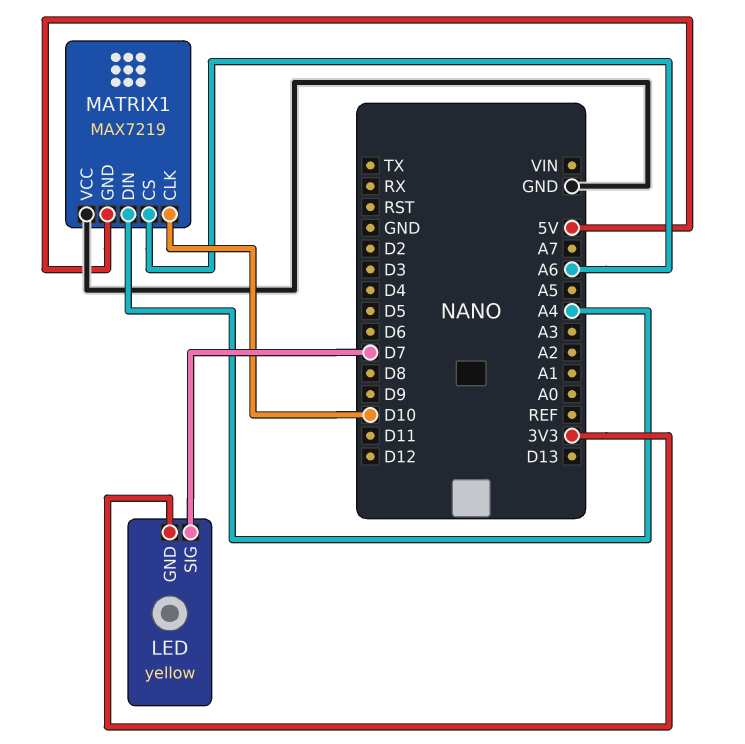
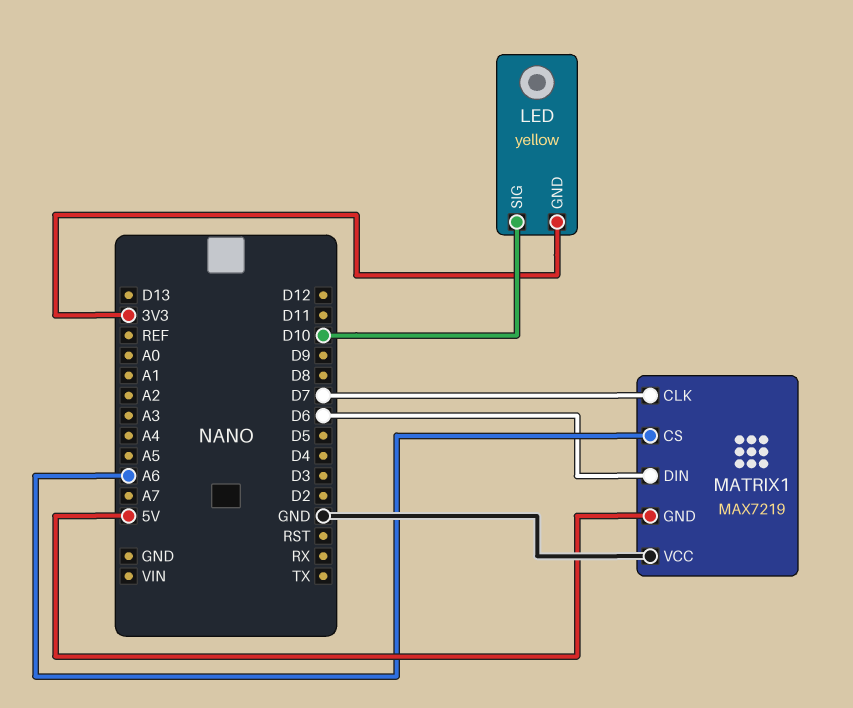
LED pin SIG: D7 -> D10
MATRIX1 pin CLK: D10 -> D7
MATRIX1 pin DIN: A4 -> D6

